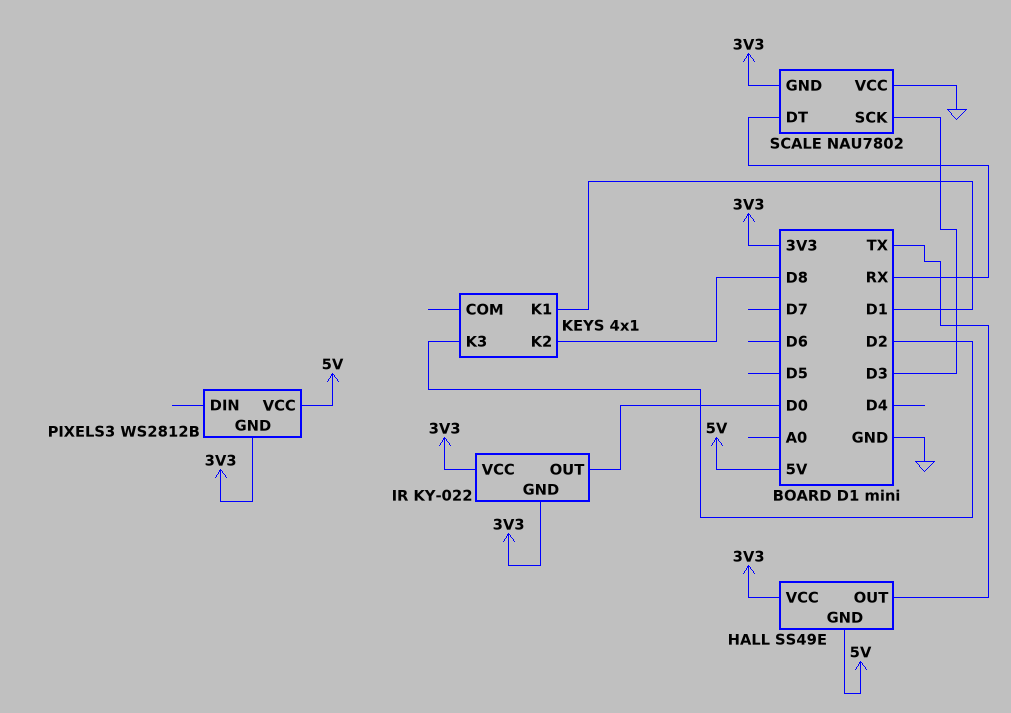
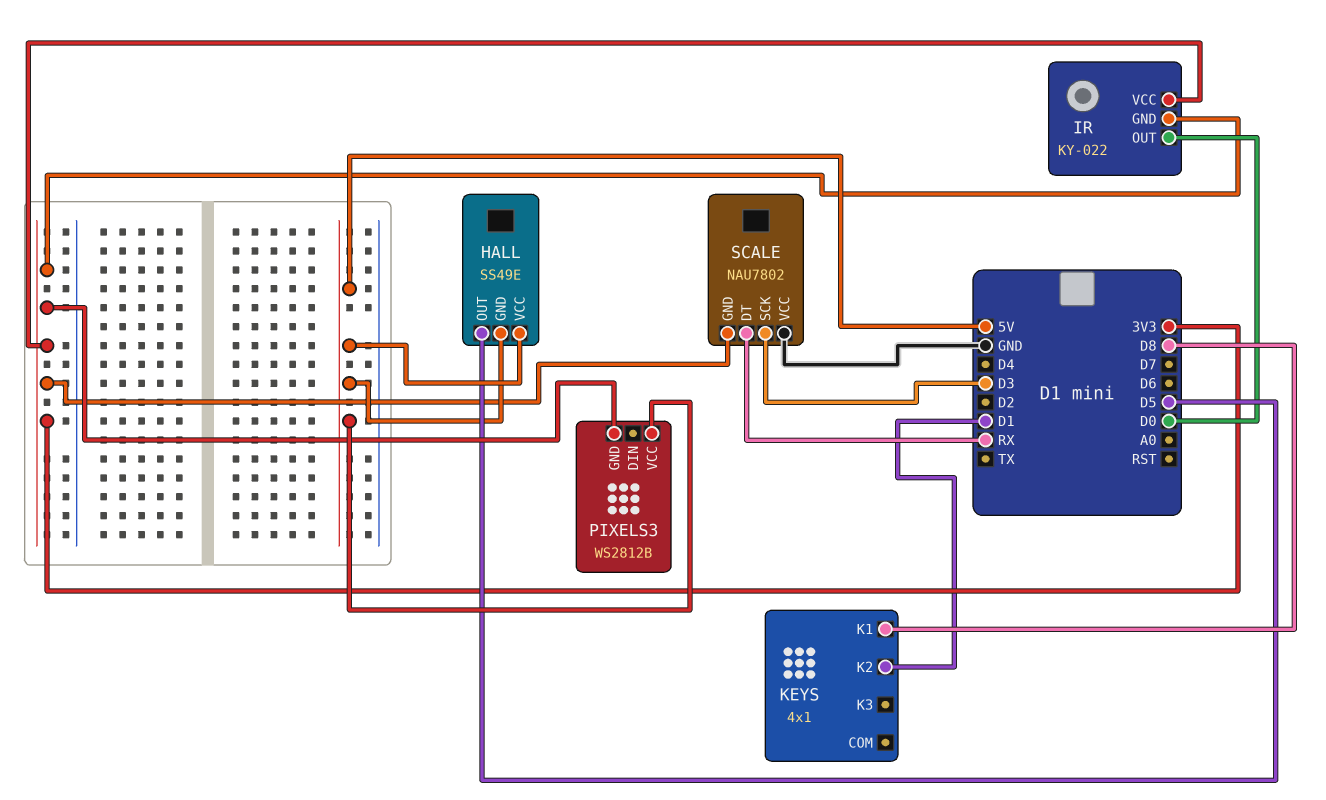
HALL pin OUT: TX -> D5
HALL pin VCC: 3V3 -> 5V
KEYS pin K1: D1 -> D8
KEYS pin K2: D8 -> D1
KEYS pin K3: D2 -> none

